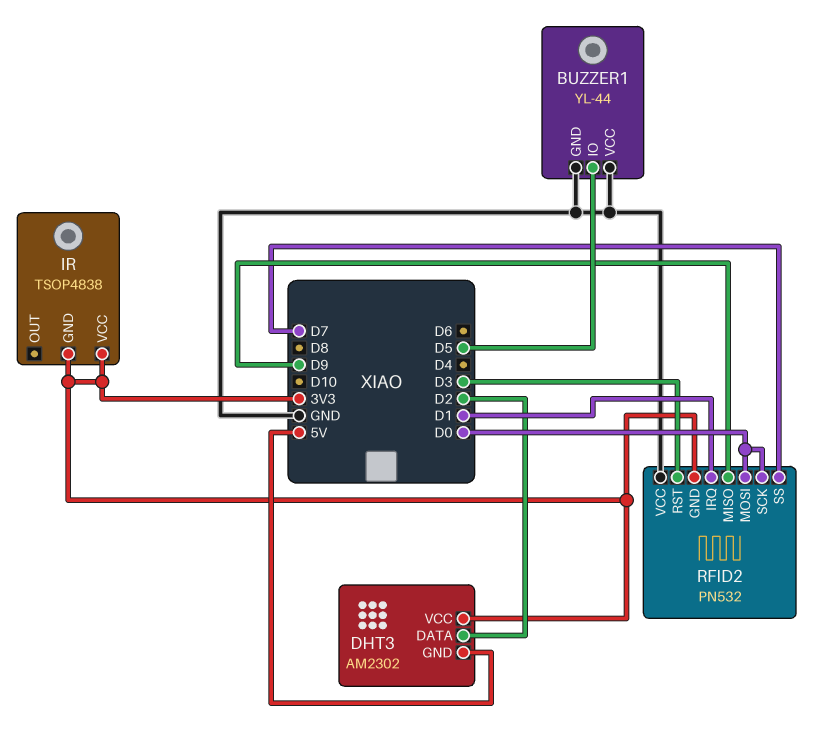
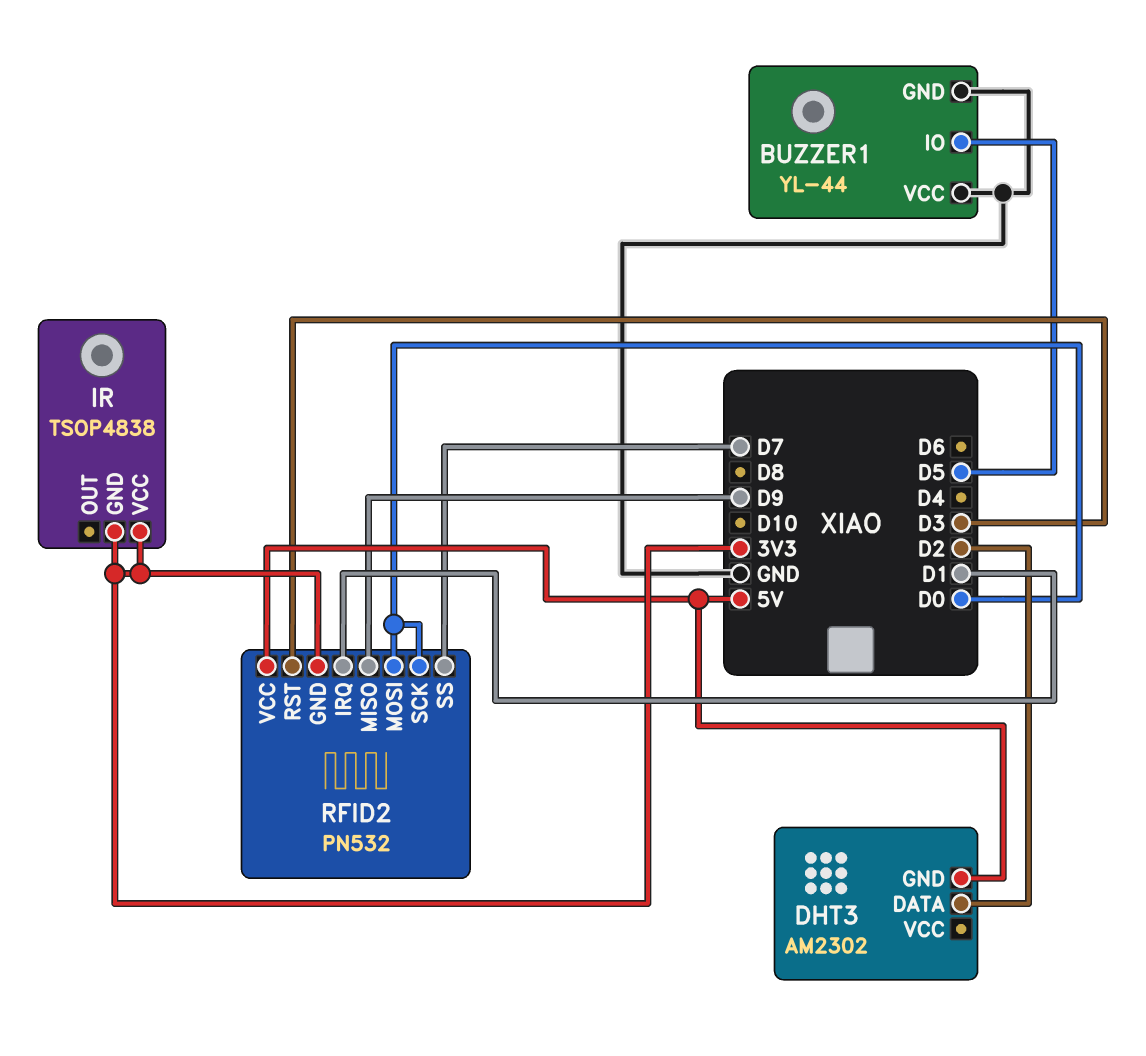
DHT3 pin VCC: 3V3 -> none
RFID2 pin VCC: GND -> 5V

